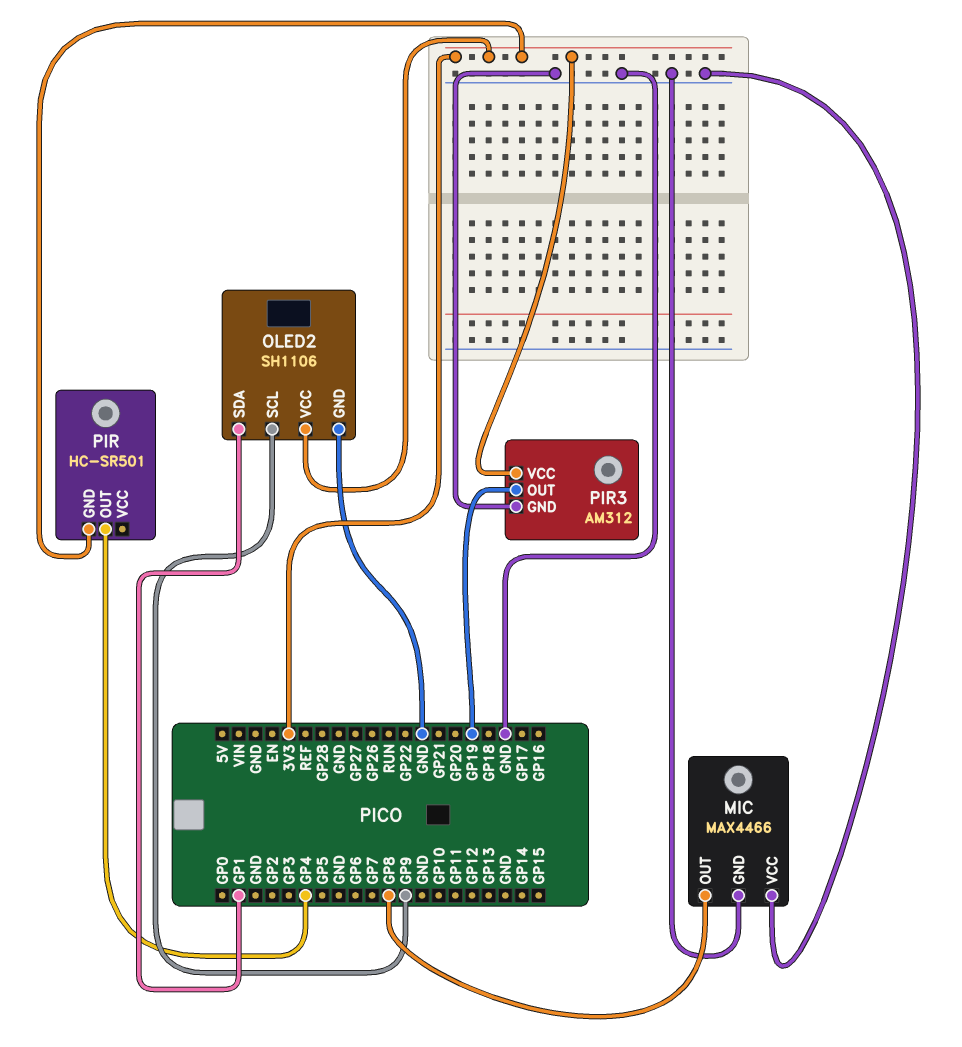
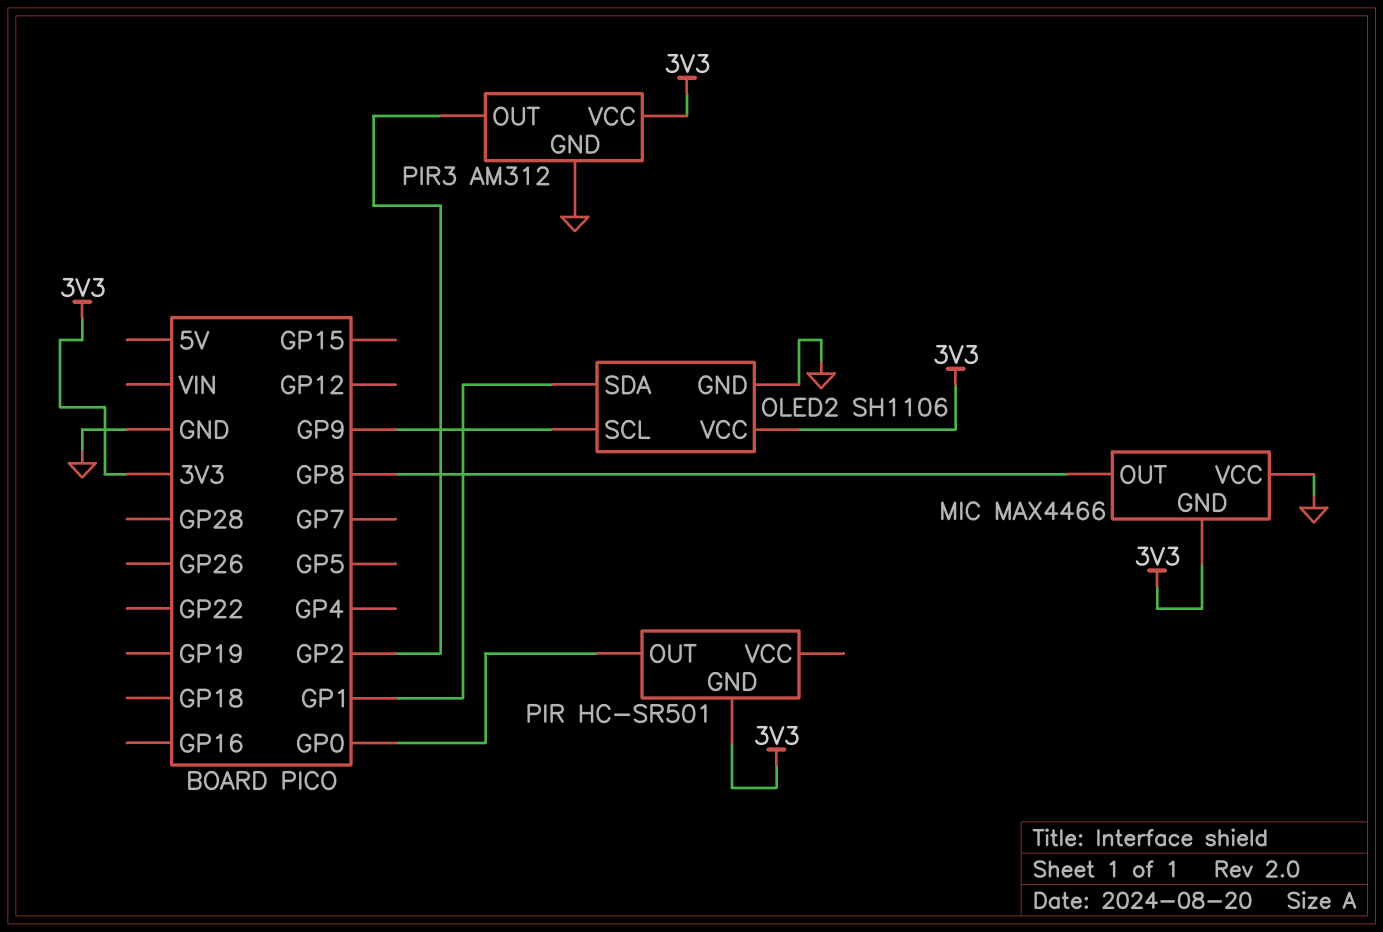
MIC pin GND: GND -> 3V3
PIR pin OUT: GP4 -> GP0
PIR3 pin OUT: GP19 -> GP2

